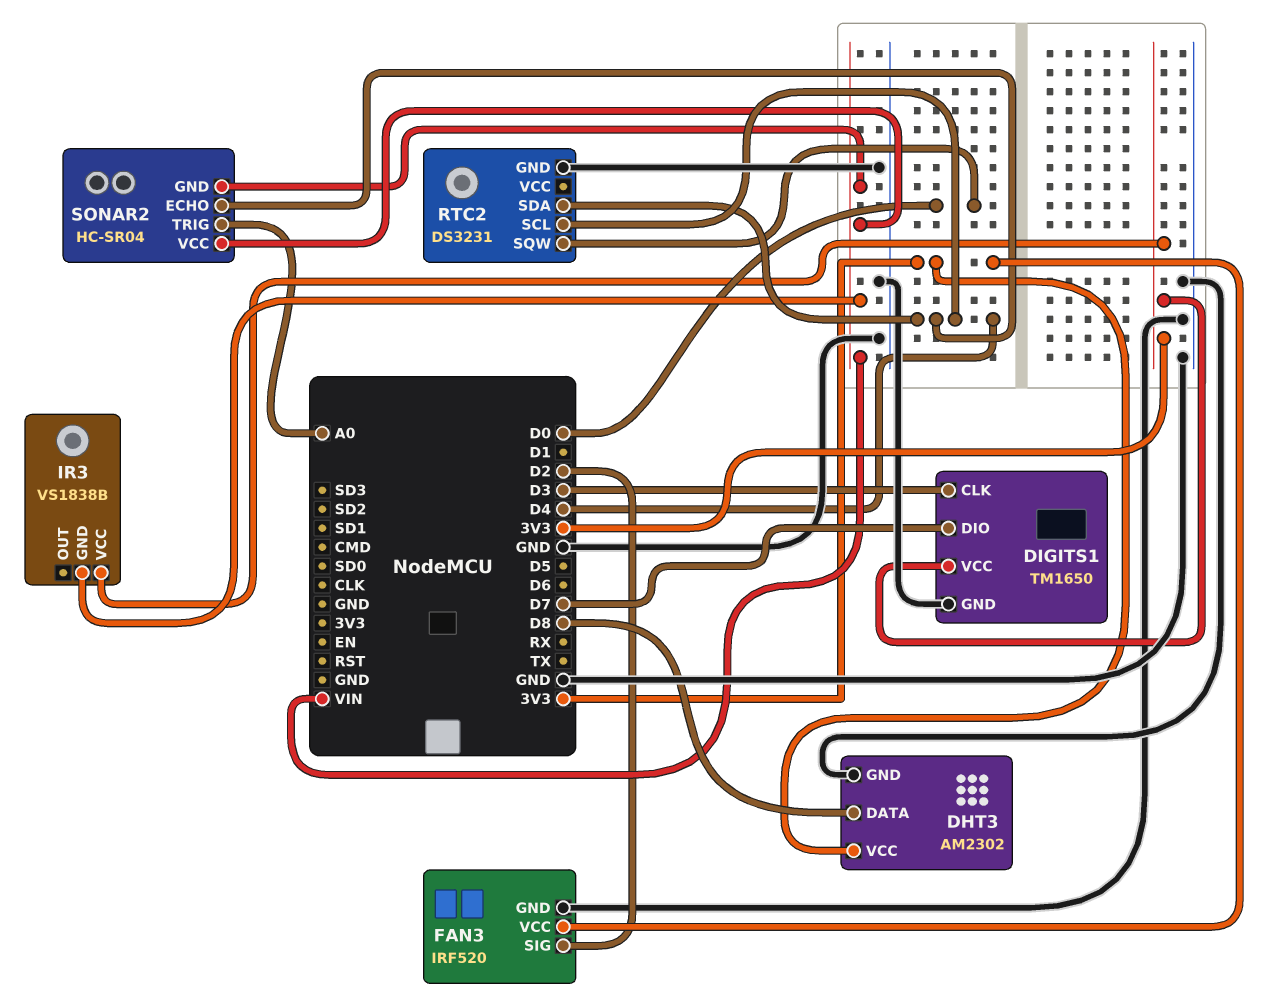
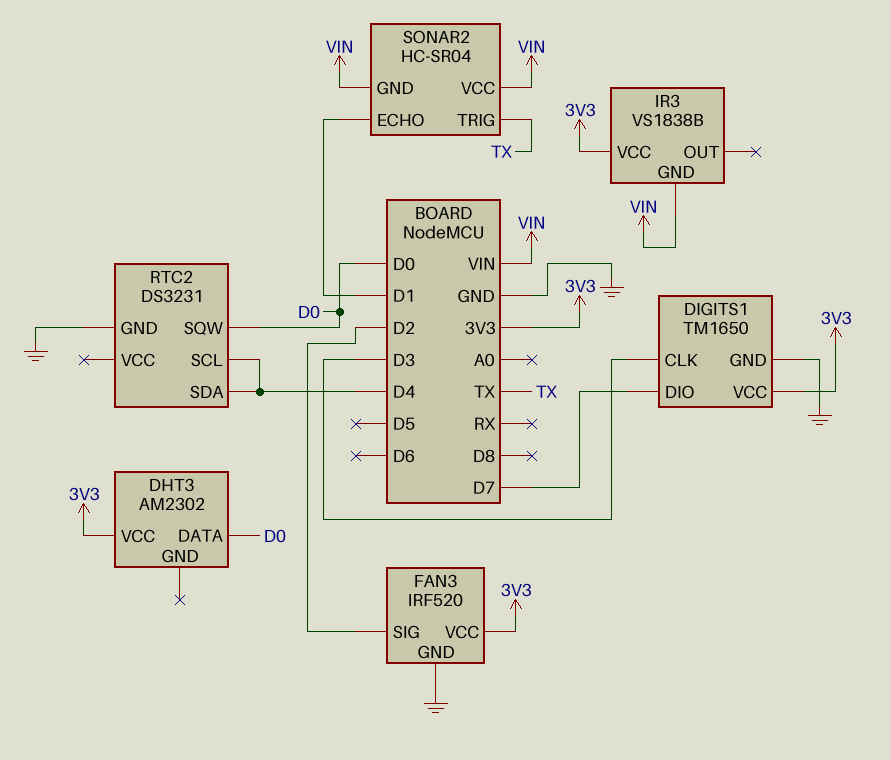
DHT3 pin DATA: D8 -> D0
DHT3 pin GND: GND -> none
SONAR2 pin ECHO: D4 -> D1
SONAR2 pin TRIG: A0 -> TX

